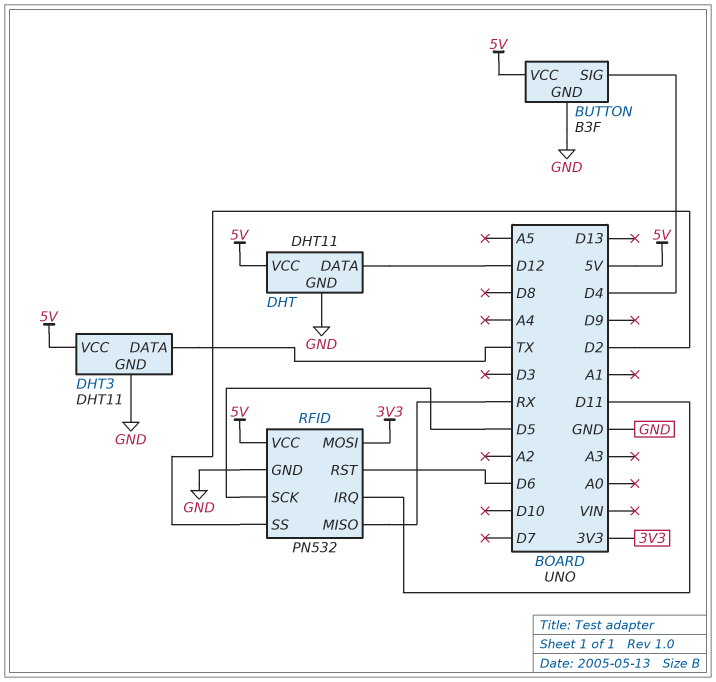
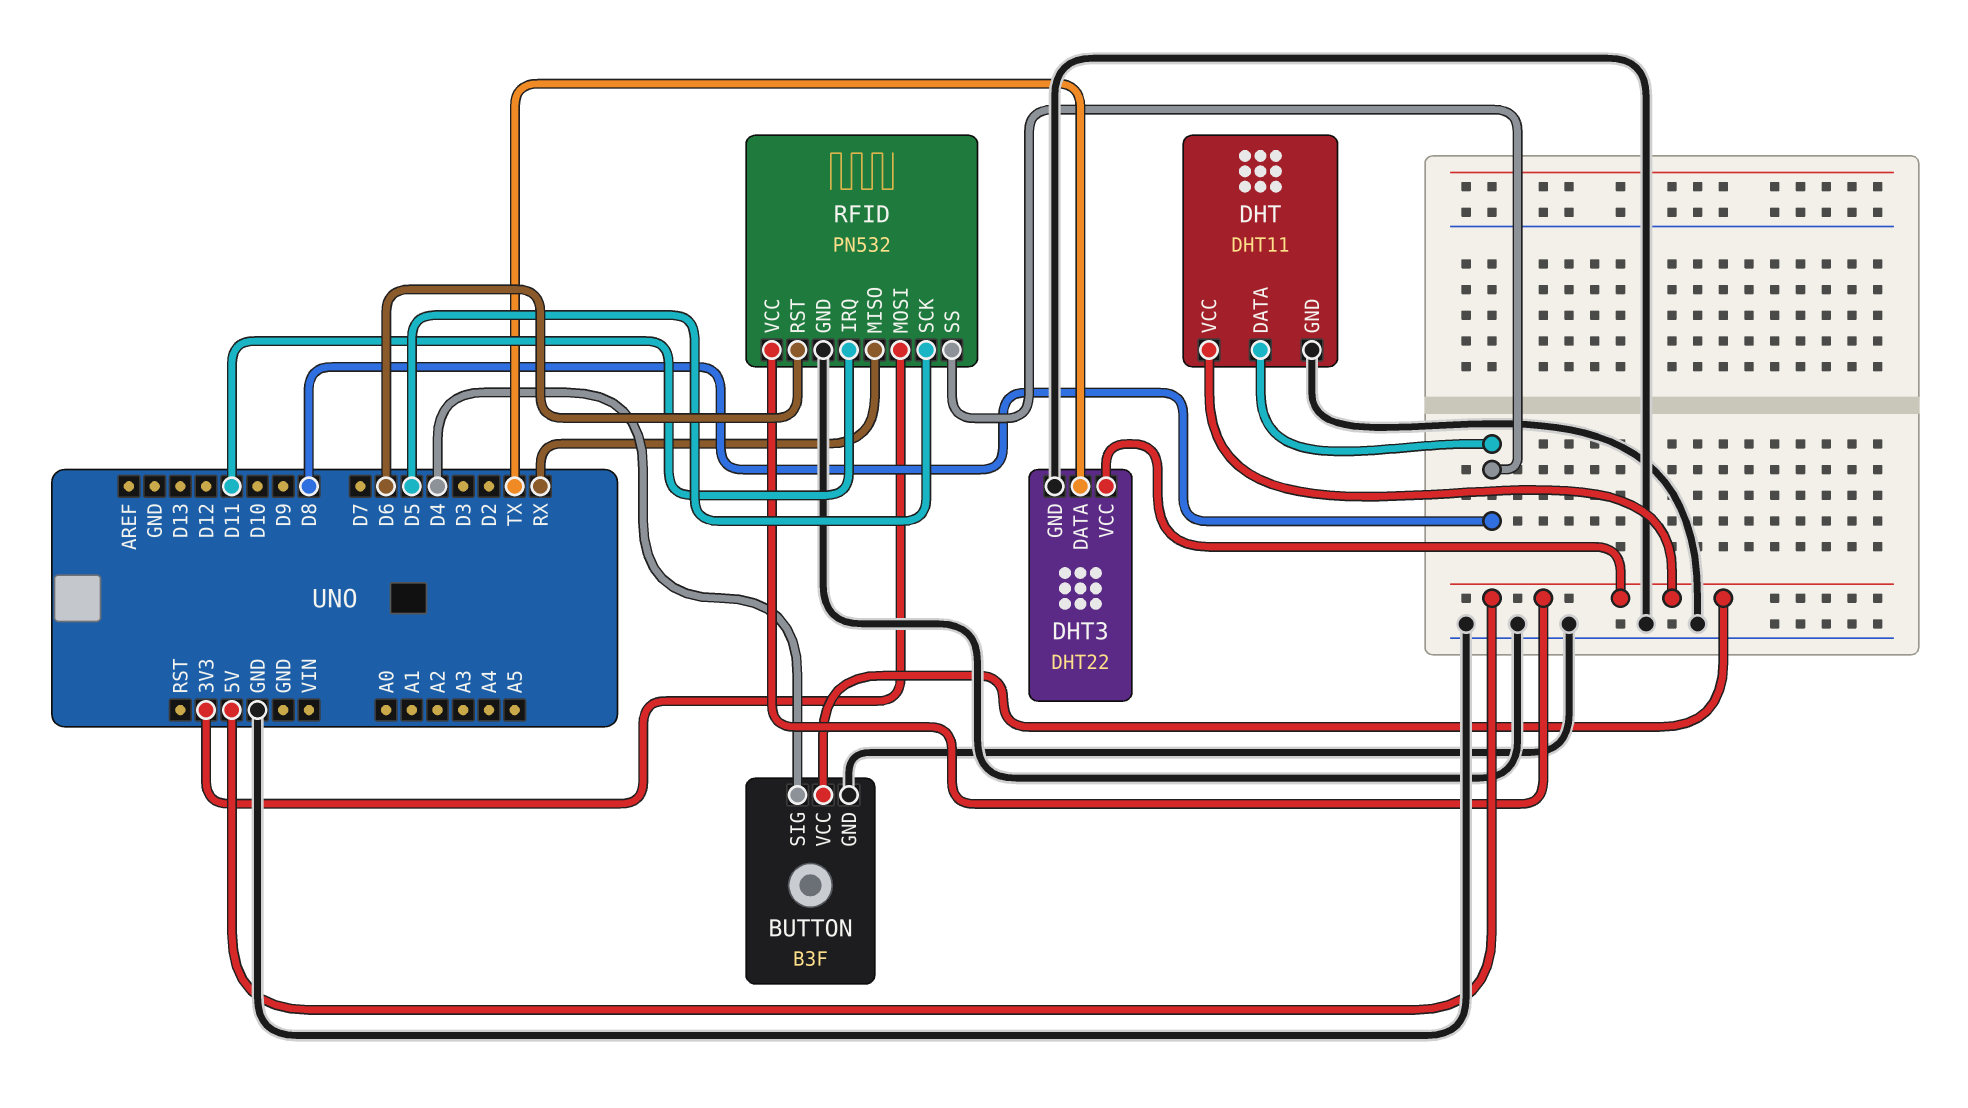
DHT pin DATA: D12 -> D8
DHT3: DHT11 -> DHT22
RFID pin SS: D2 -> D8

